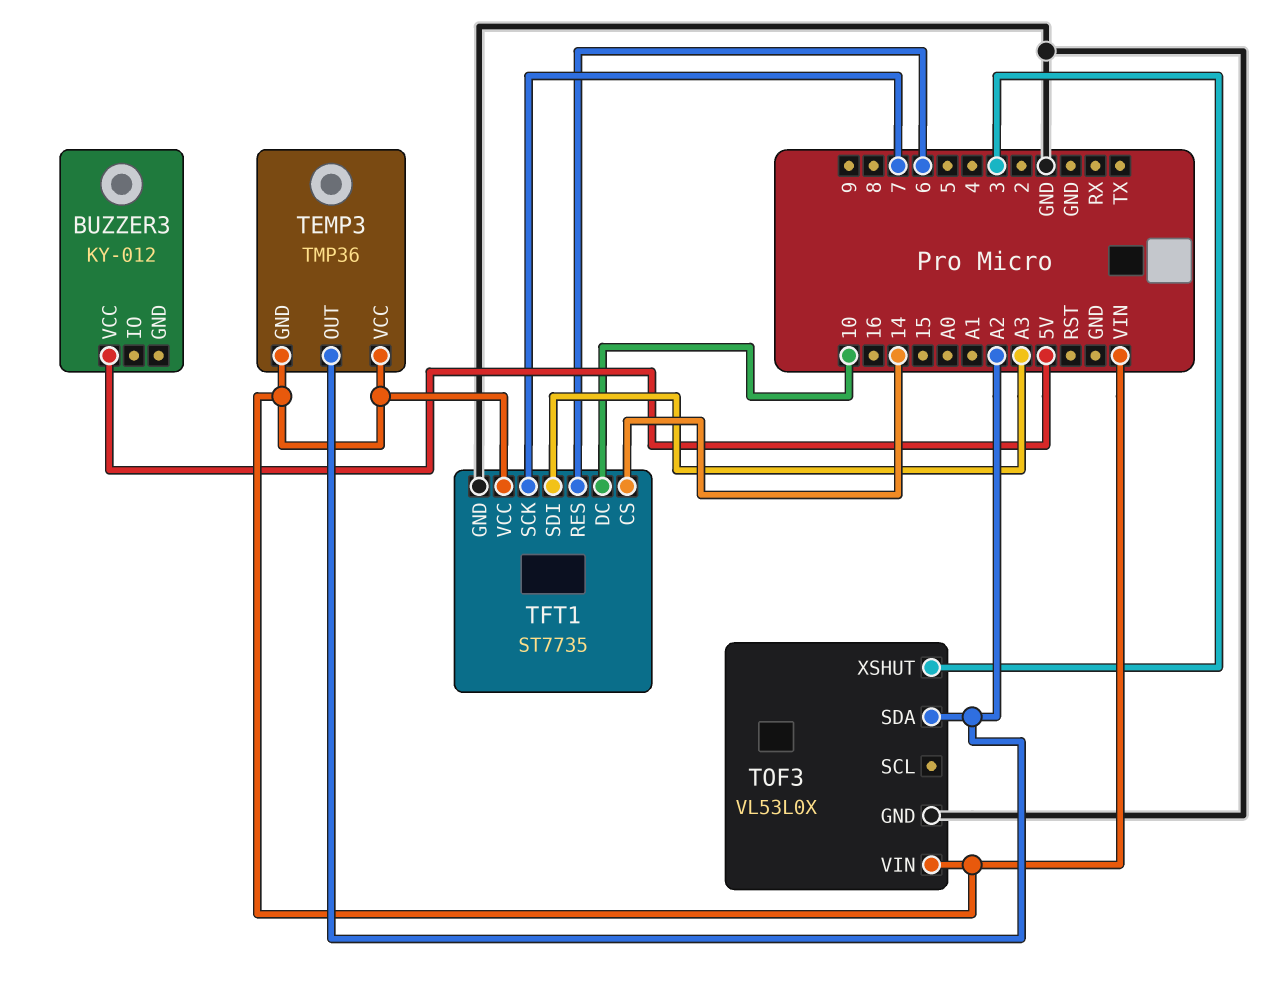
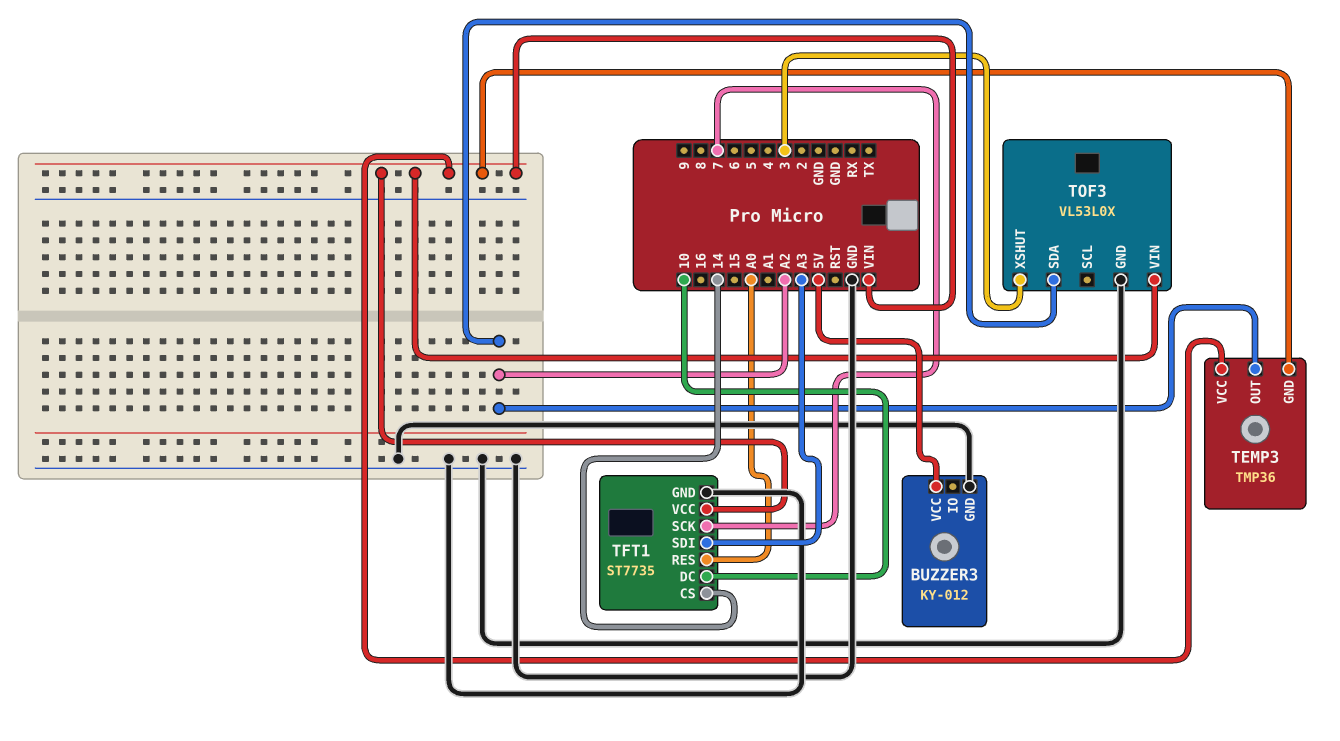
BUZZER3 pin GND: none -> GND
TFT1 pin RES: 6 -> A0

